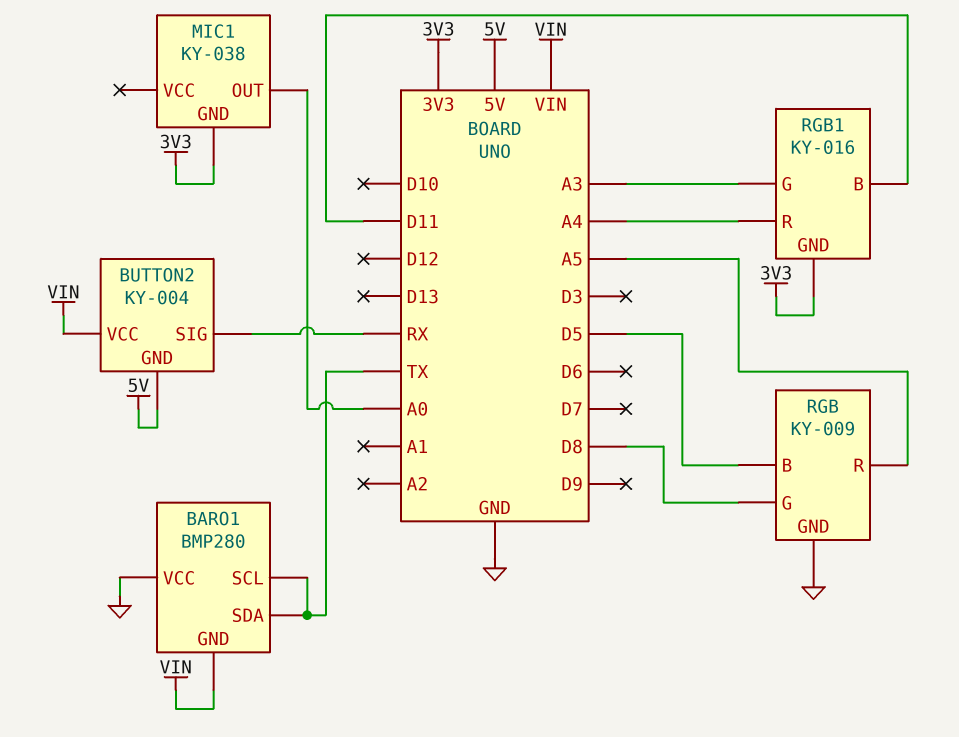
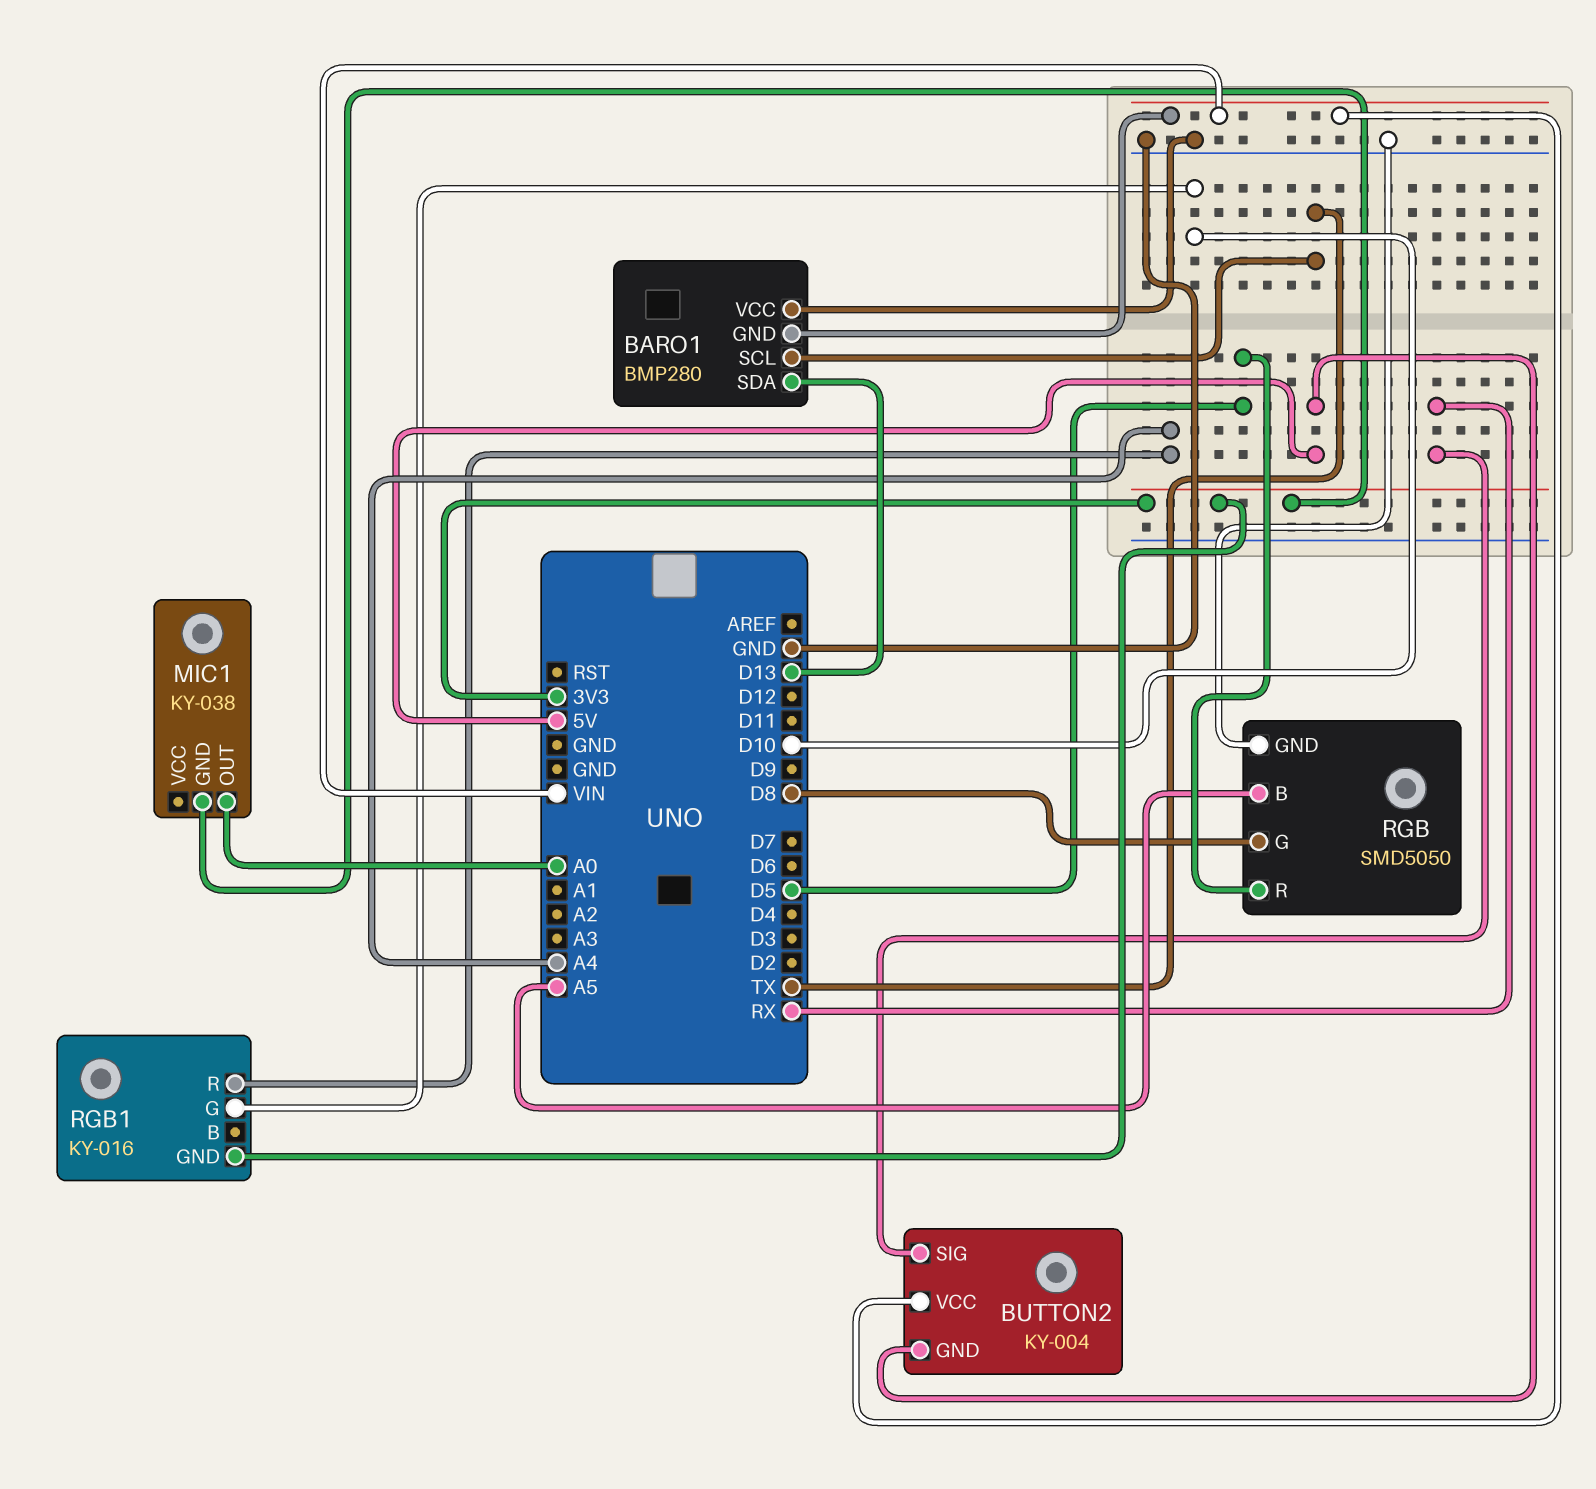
BARO1 pin SDA: TX -> D13
RGB: KY-009 -> SMD5050
RGB pin B: D5 -> A5
RGB pin R: A5 -> D5
RGB1 pin B: D11 -> none
RGB1 pin G: A3 -> D10

